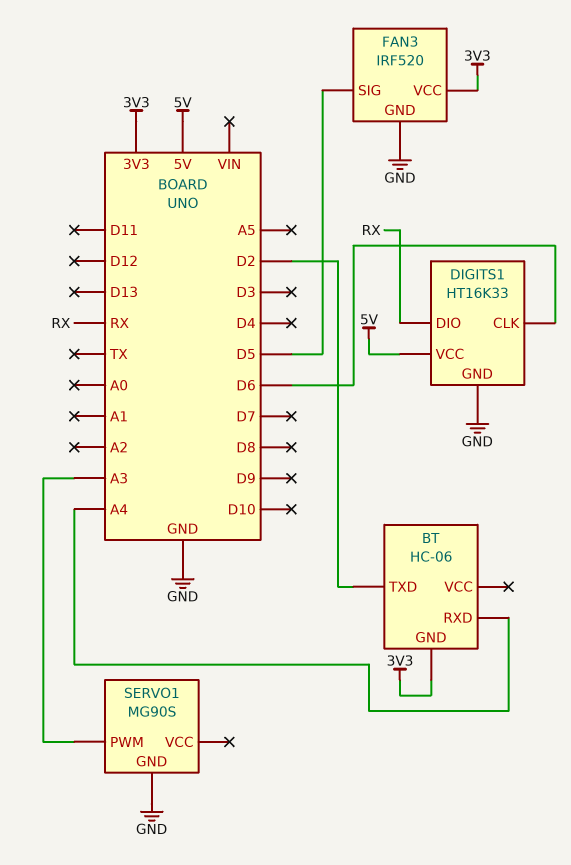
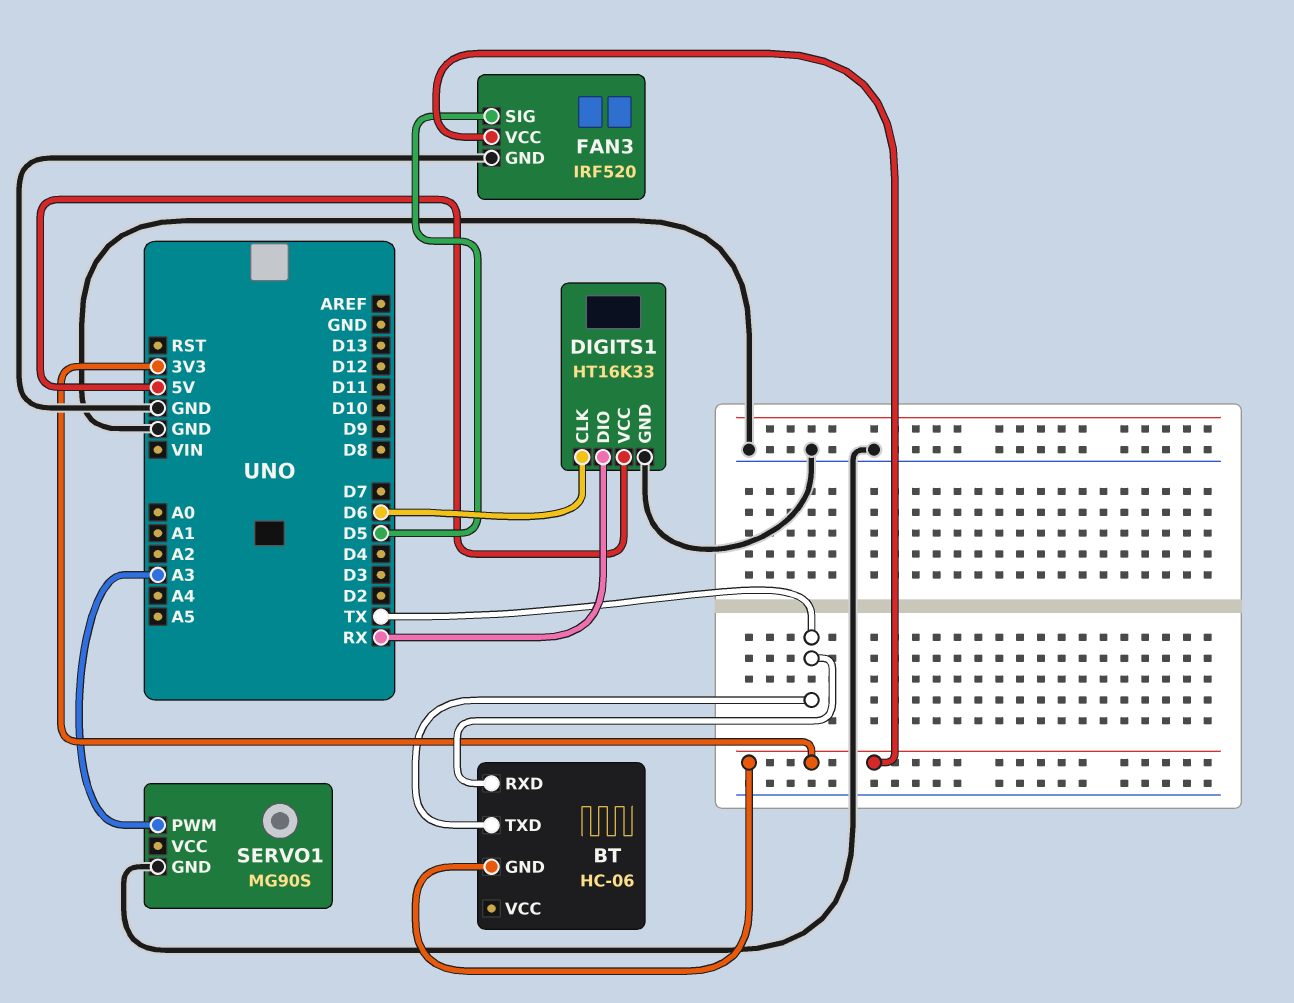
BT pin RXD: A4 -> TX
BT pin TXD: D2 -> TX

